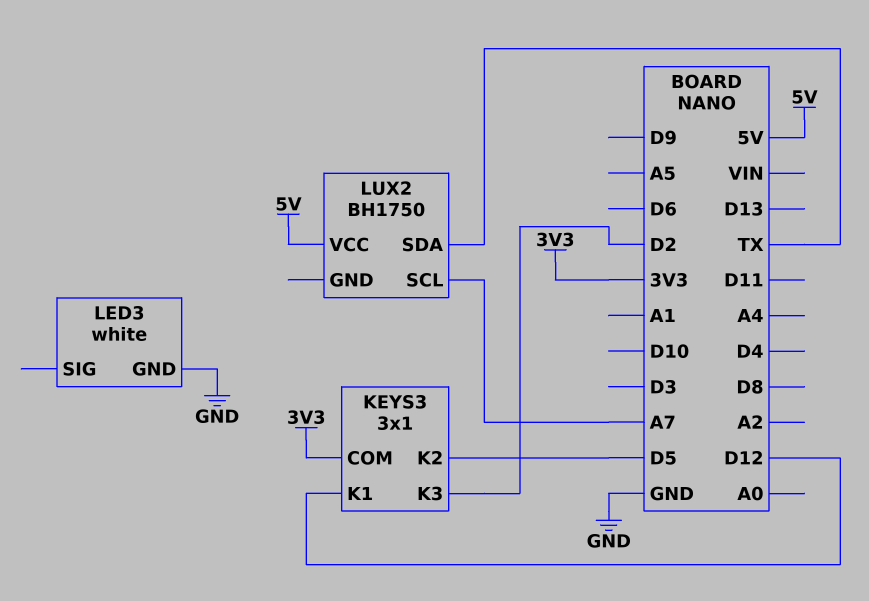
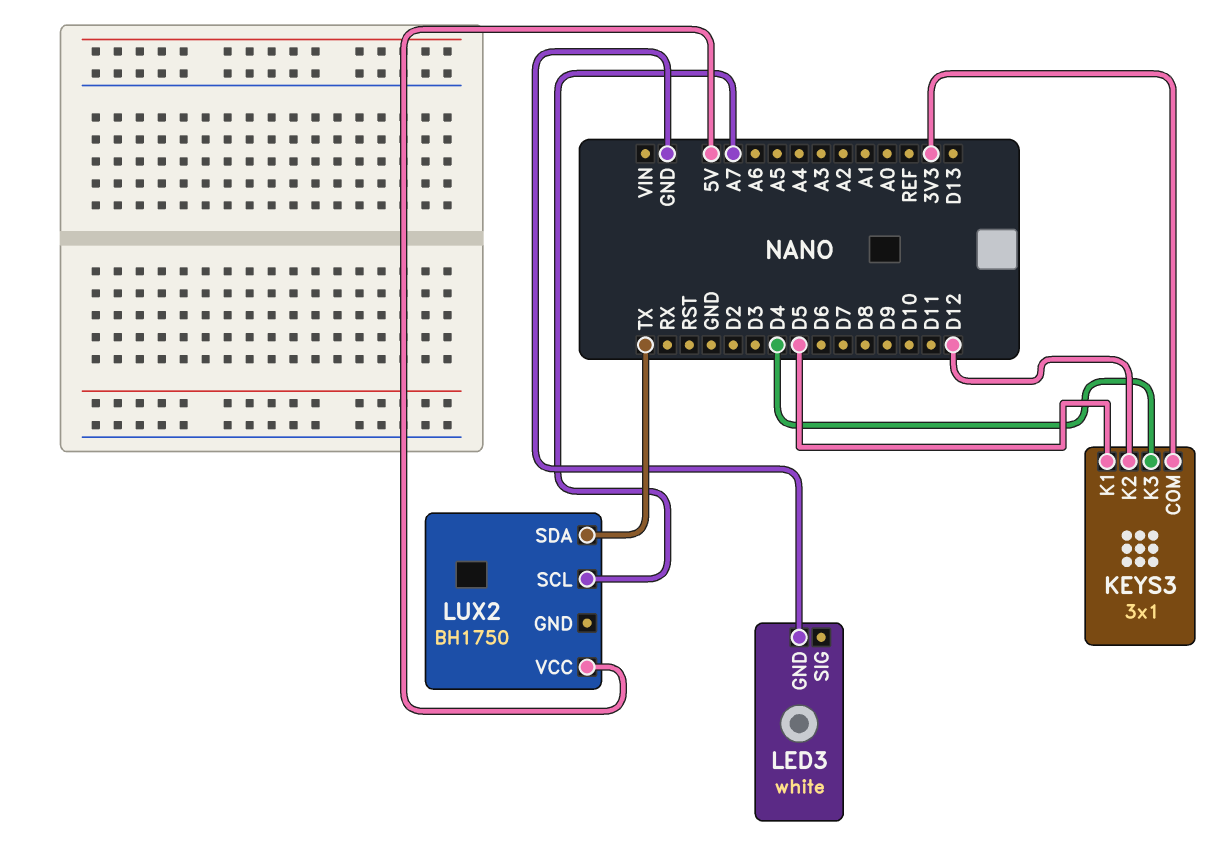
KEYS3 pin K1: D12 -> D5
KEYS3 pin K2: D5 -> D12
KEYS3 pin K3: D2 -> D4

